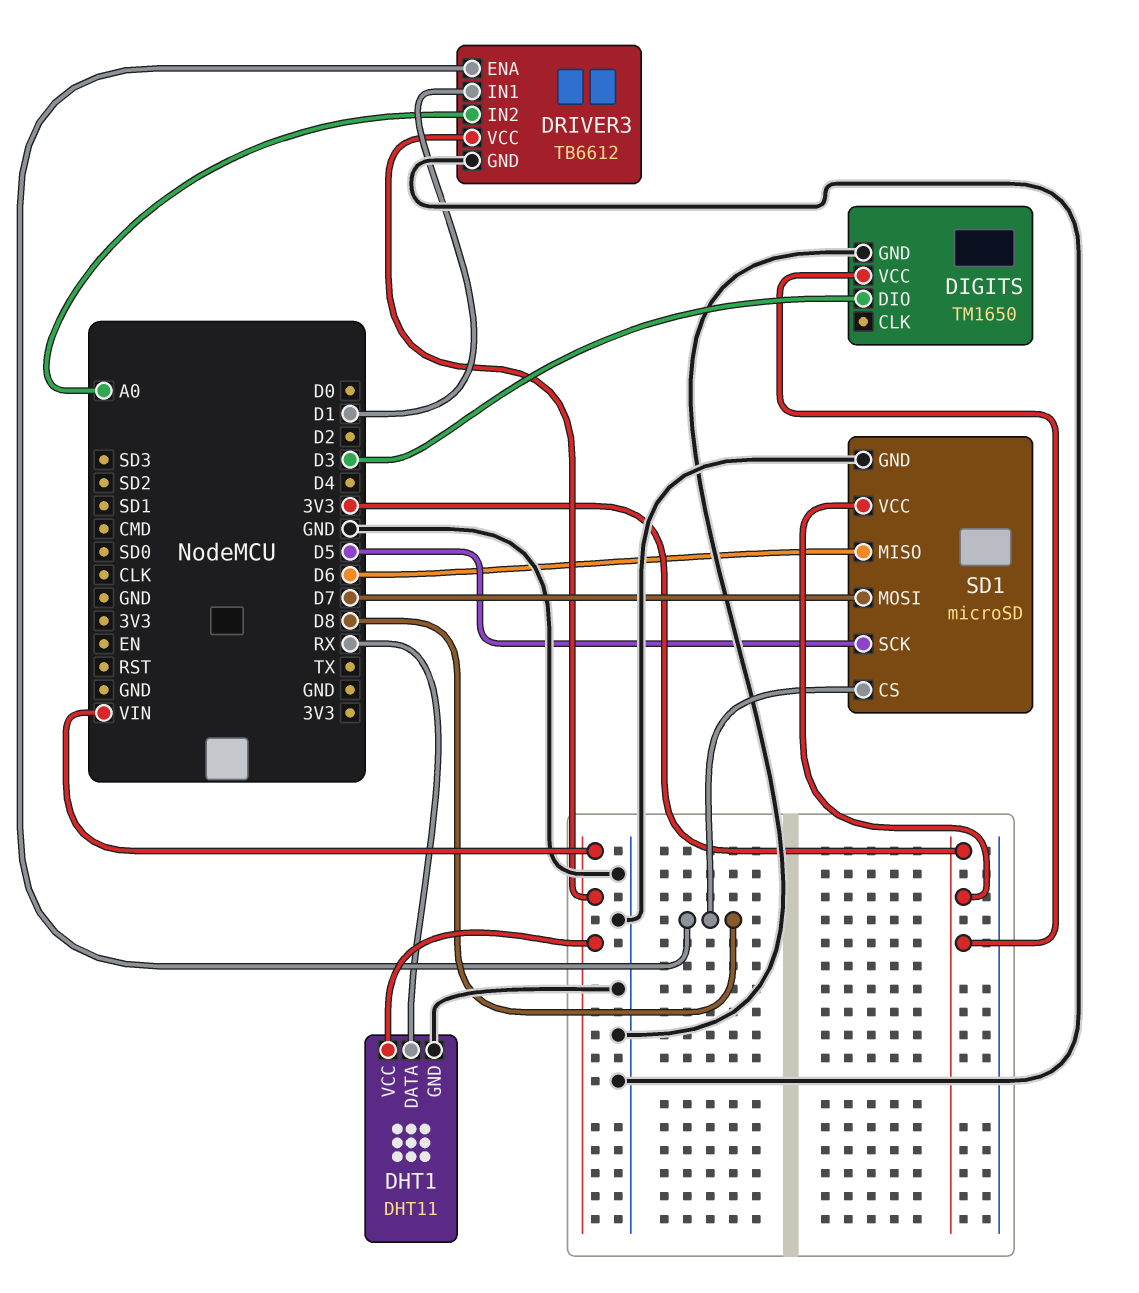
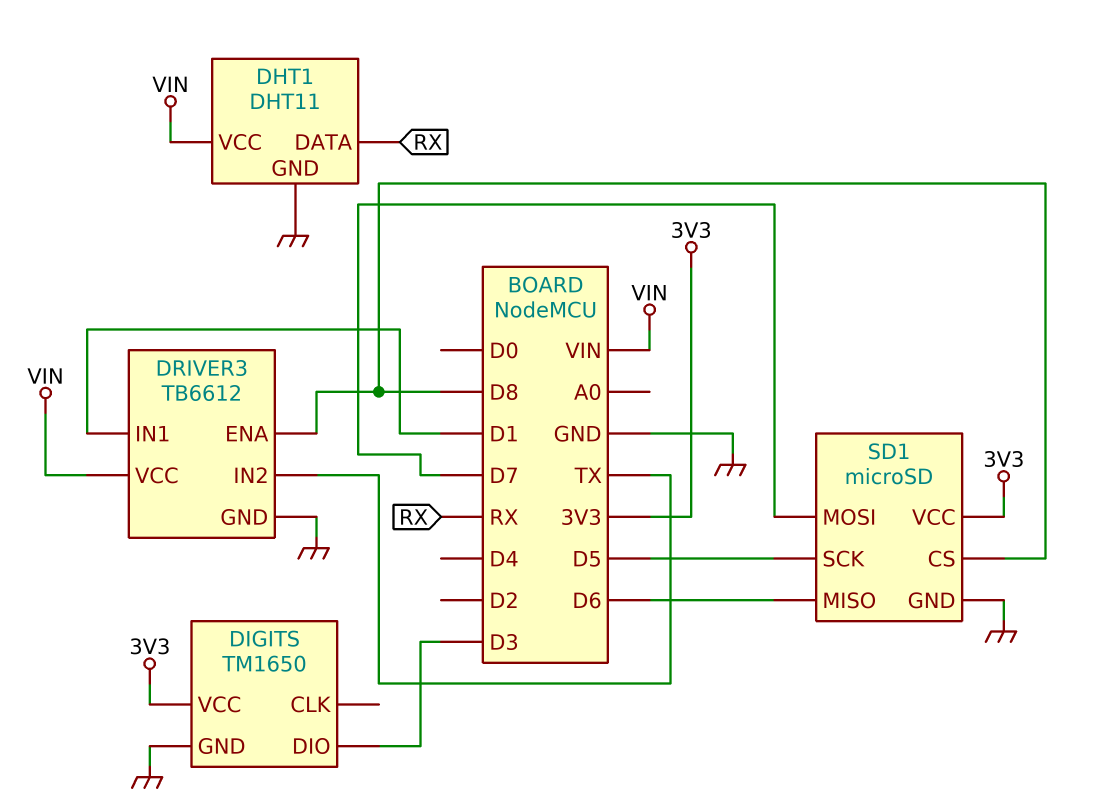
DRIVER3 pin IN2: A0 -> TX

